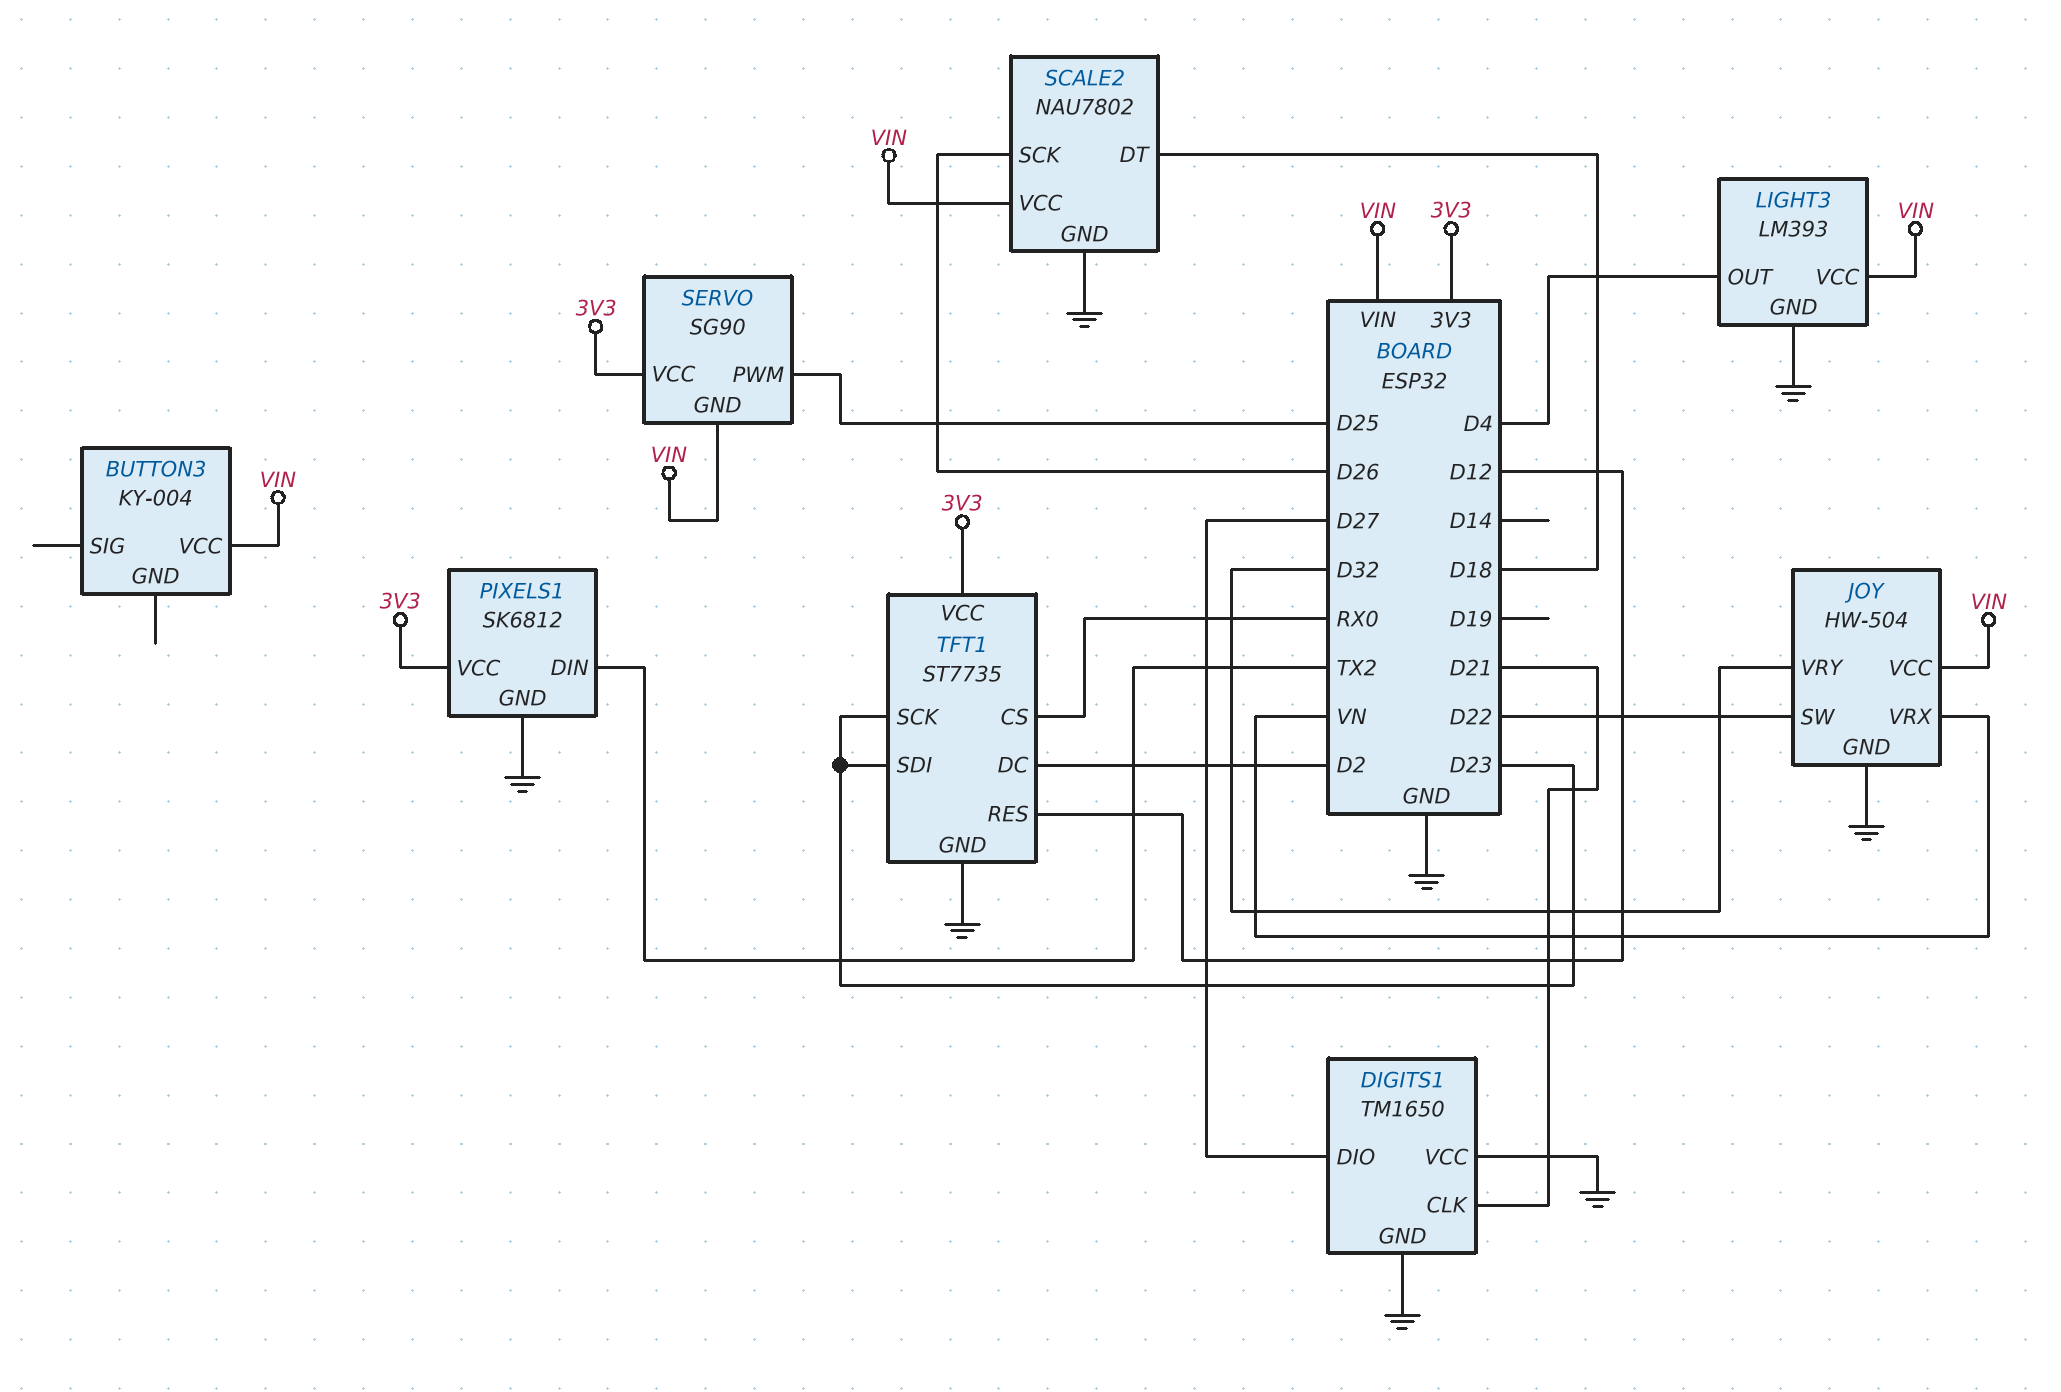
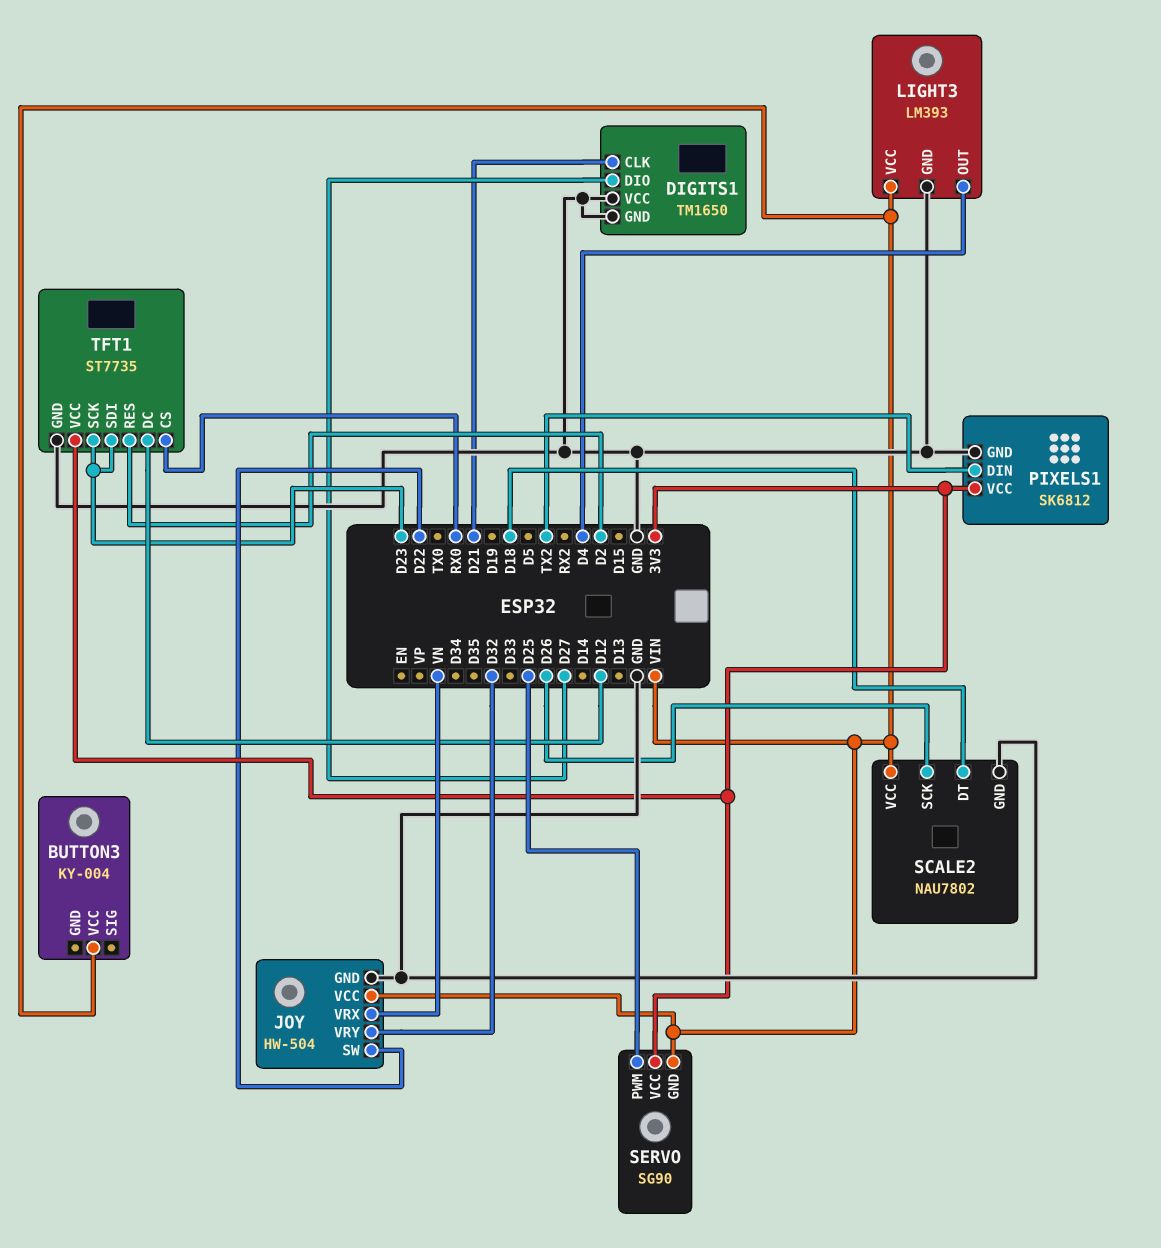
TFT1 pin DC: D2 -> D12
TFT1 pin RES: D12 -> D2

